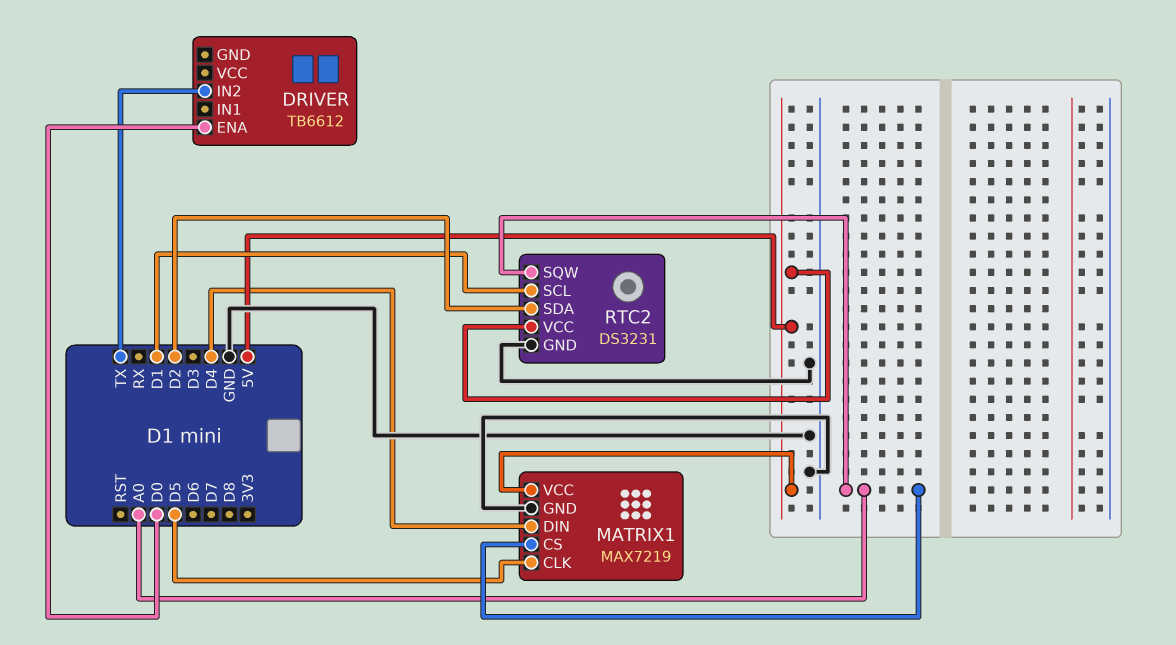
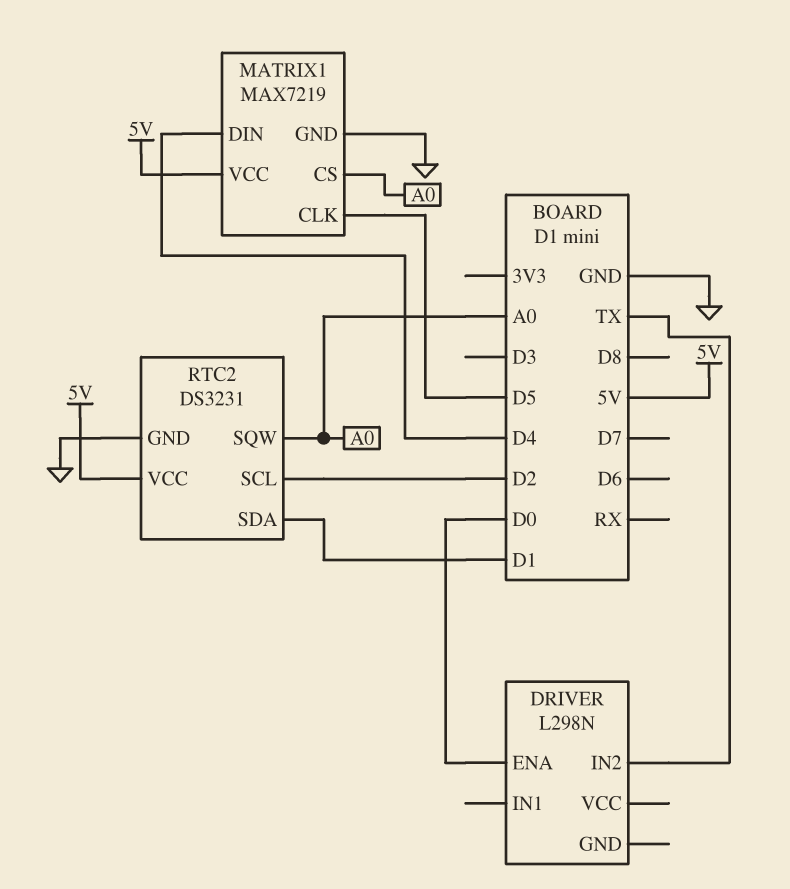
DRIVER: TB6612 -> L298N
RTC2 pin SCL: D1 -> D2
RTC2 pin SDA: D2 -> D1

